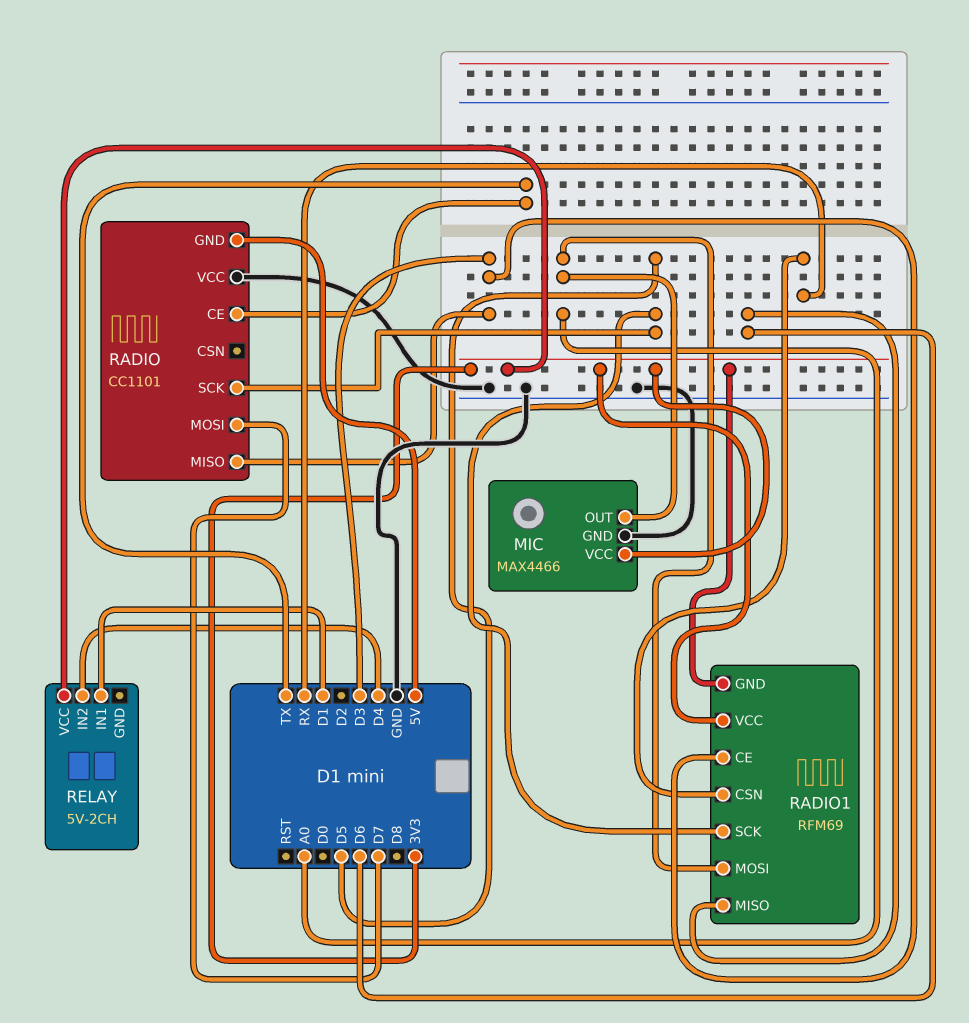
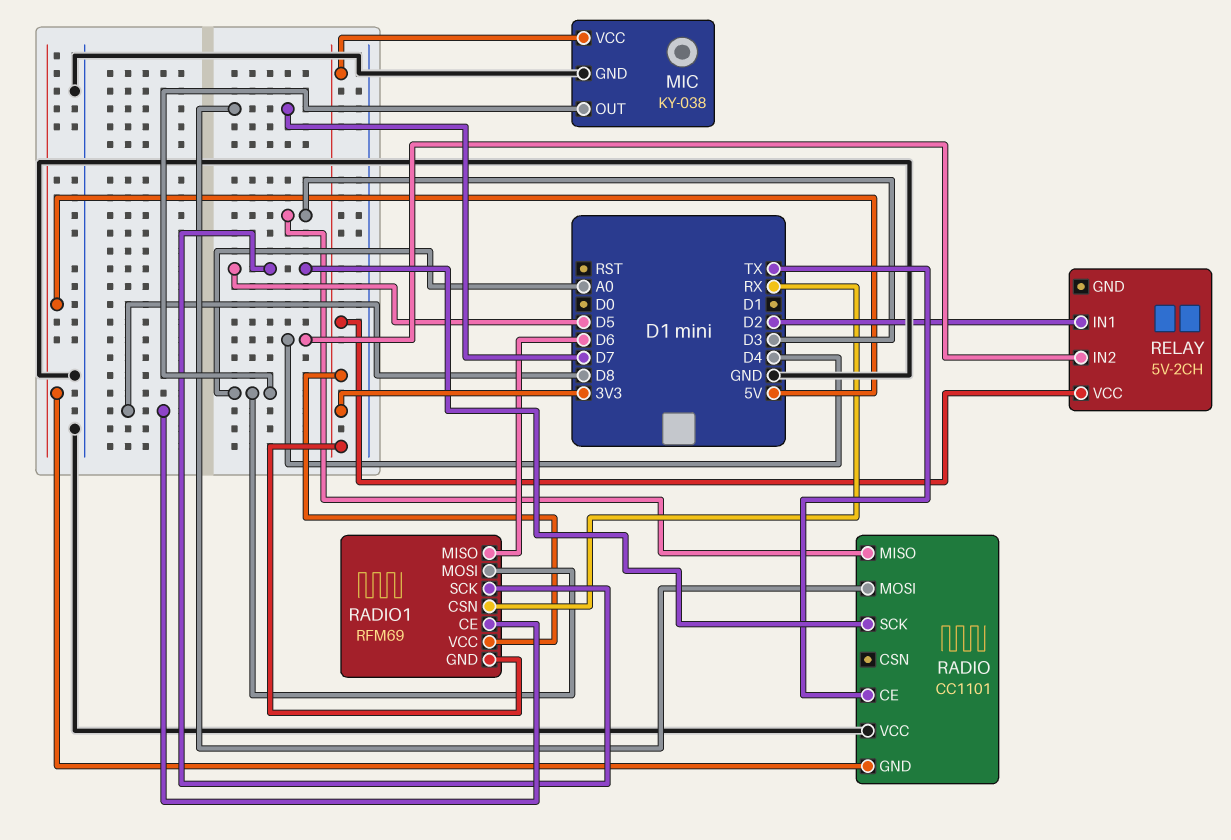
MIC: MAX4466 -> KY-038
RADIO1 pin CE: D3 -> D8
RELAY pin IN1: D1 -> D2

